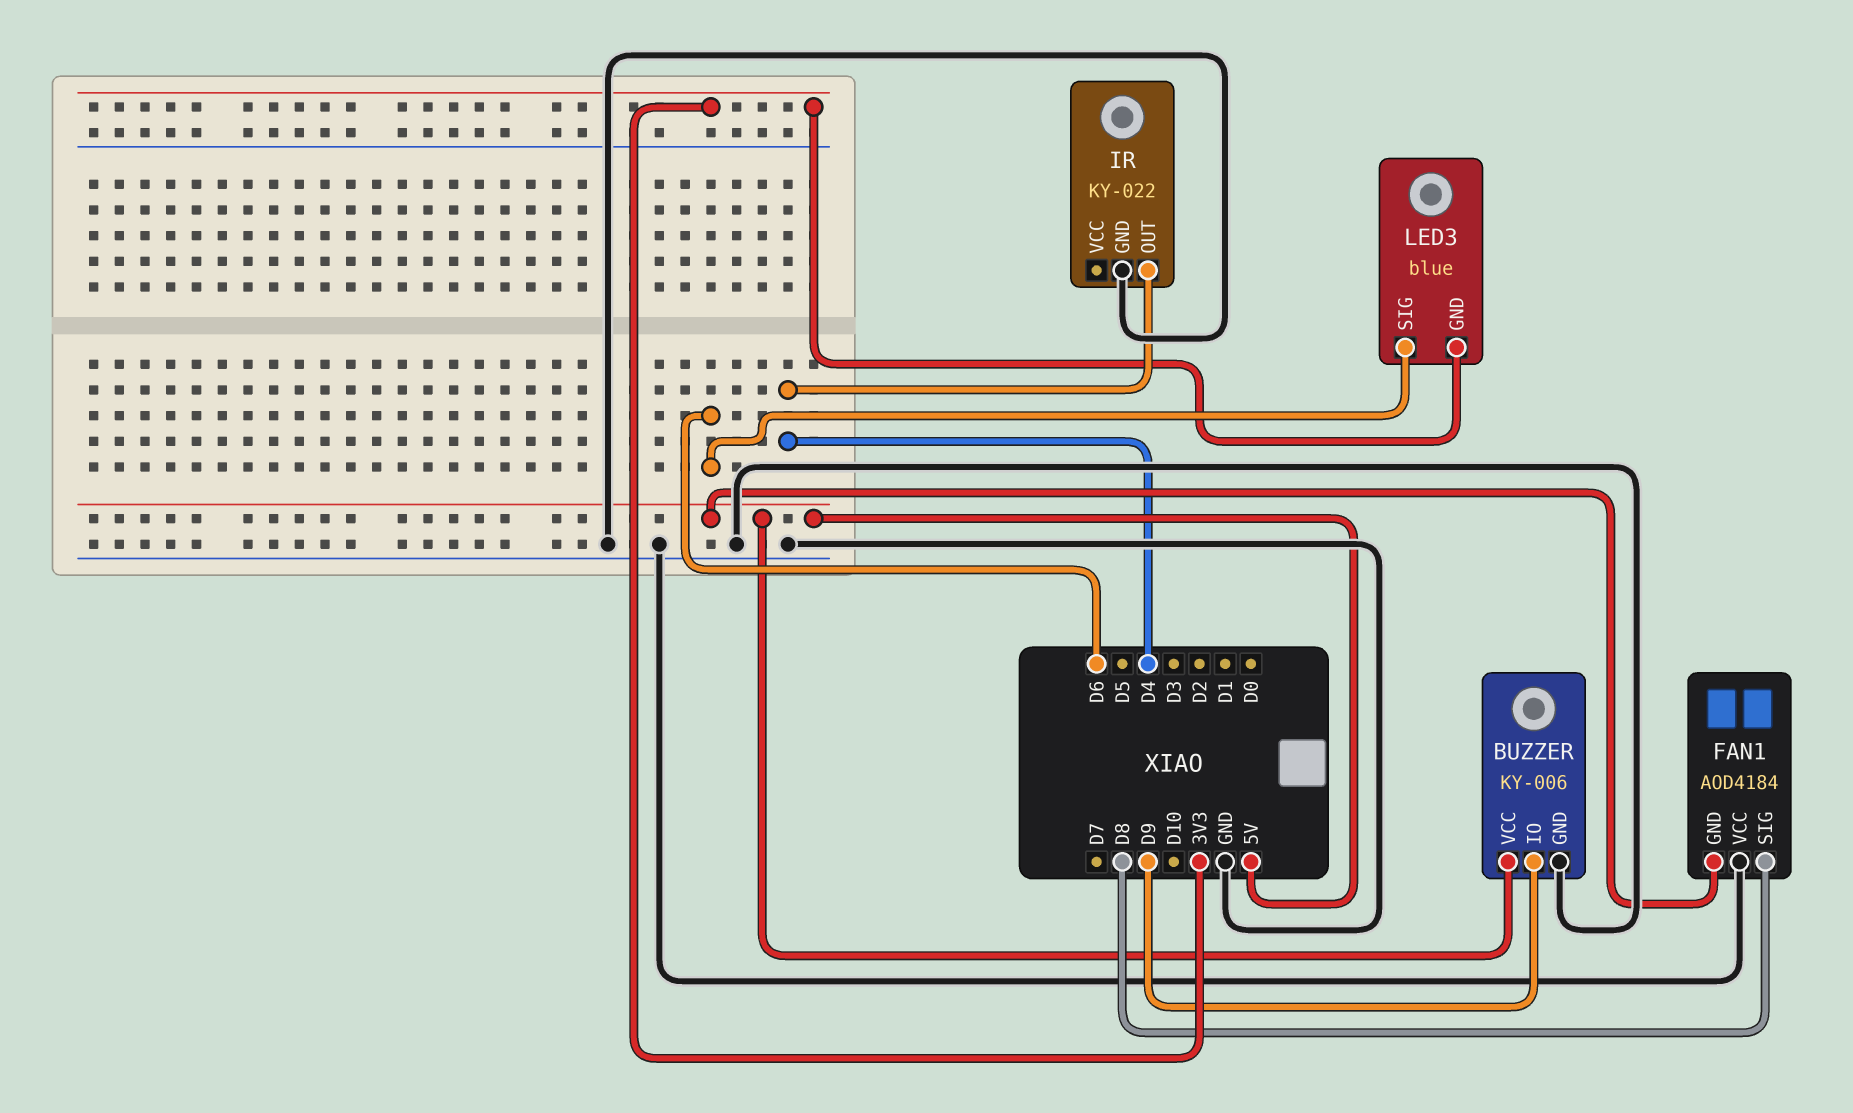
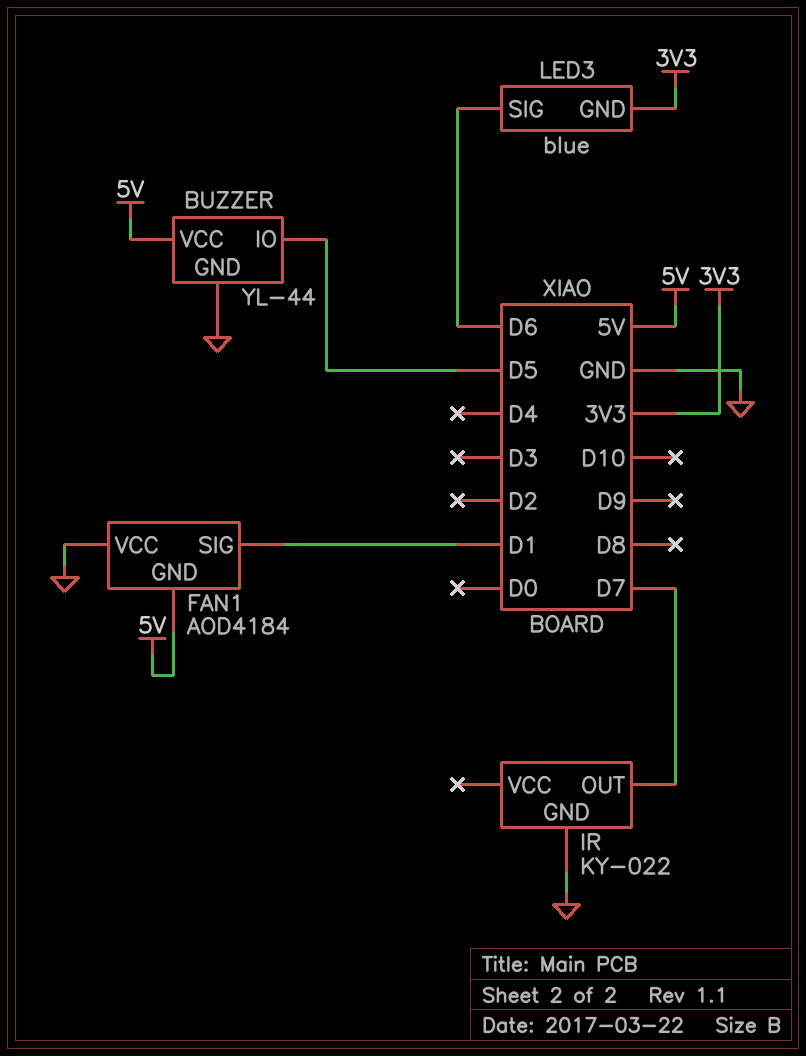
BUZZER: KY-006 -> YL-44
BUZZER pin IO: D9 -> D5
FAN1 pin SIG: D8 -> D1
IR pin OUT: D4 -> D7

